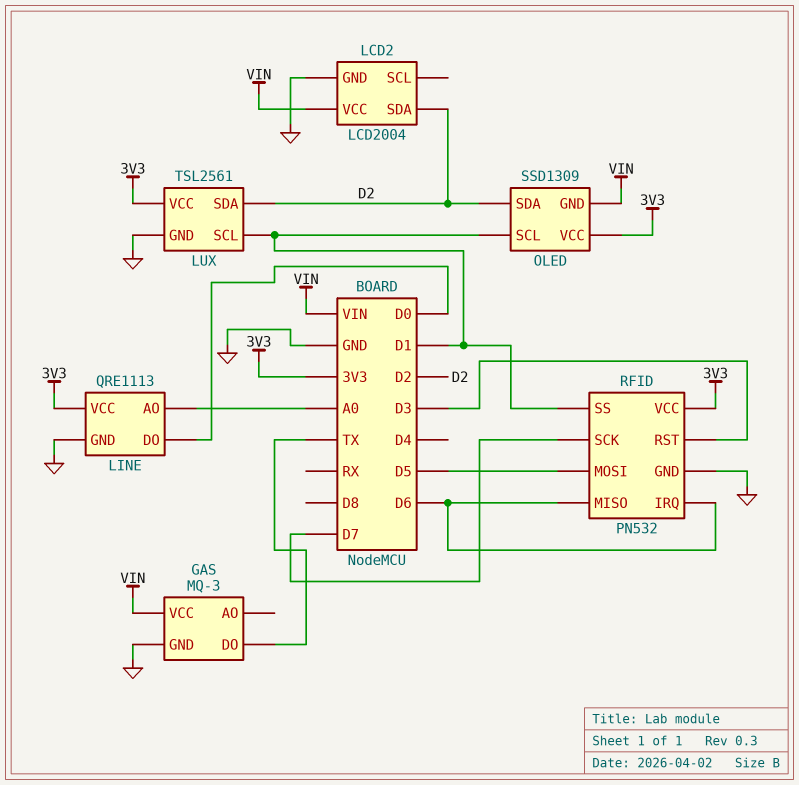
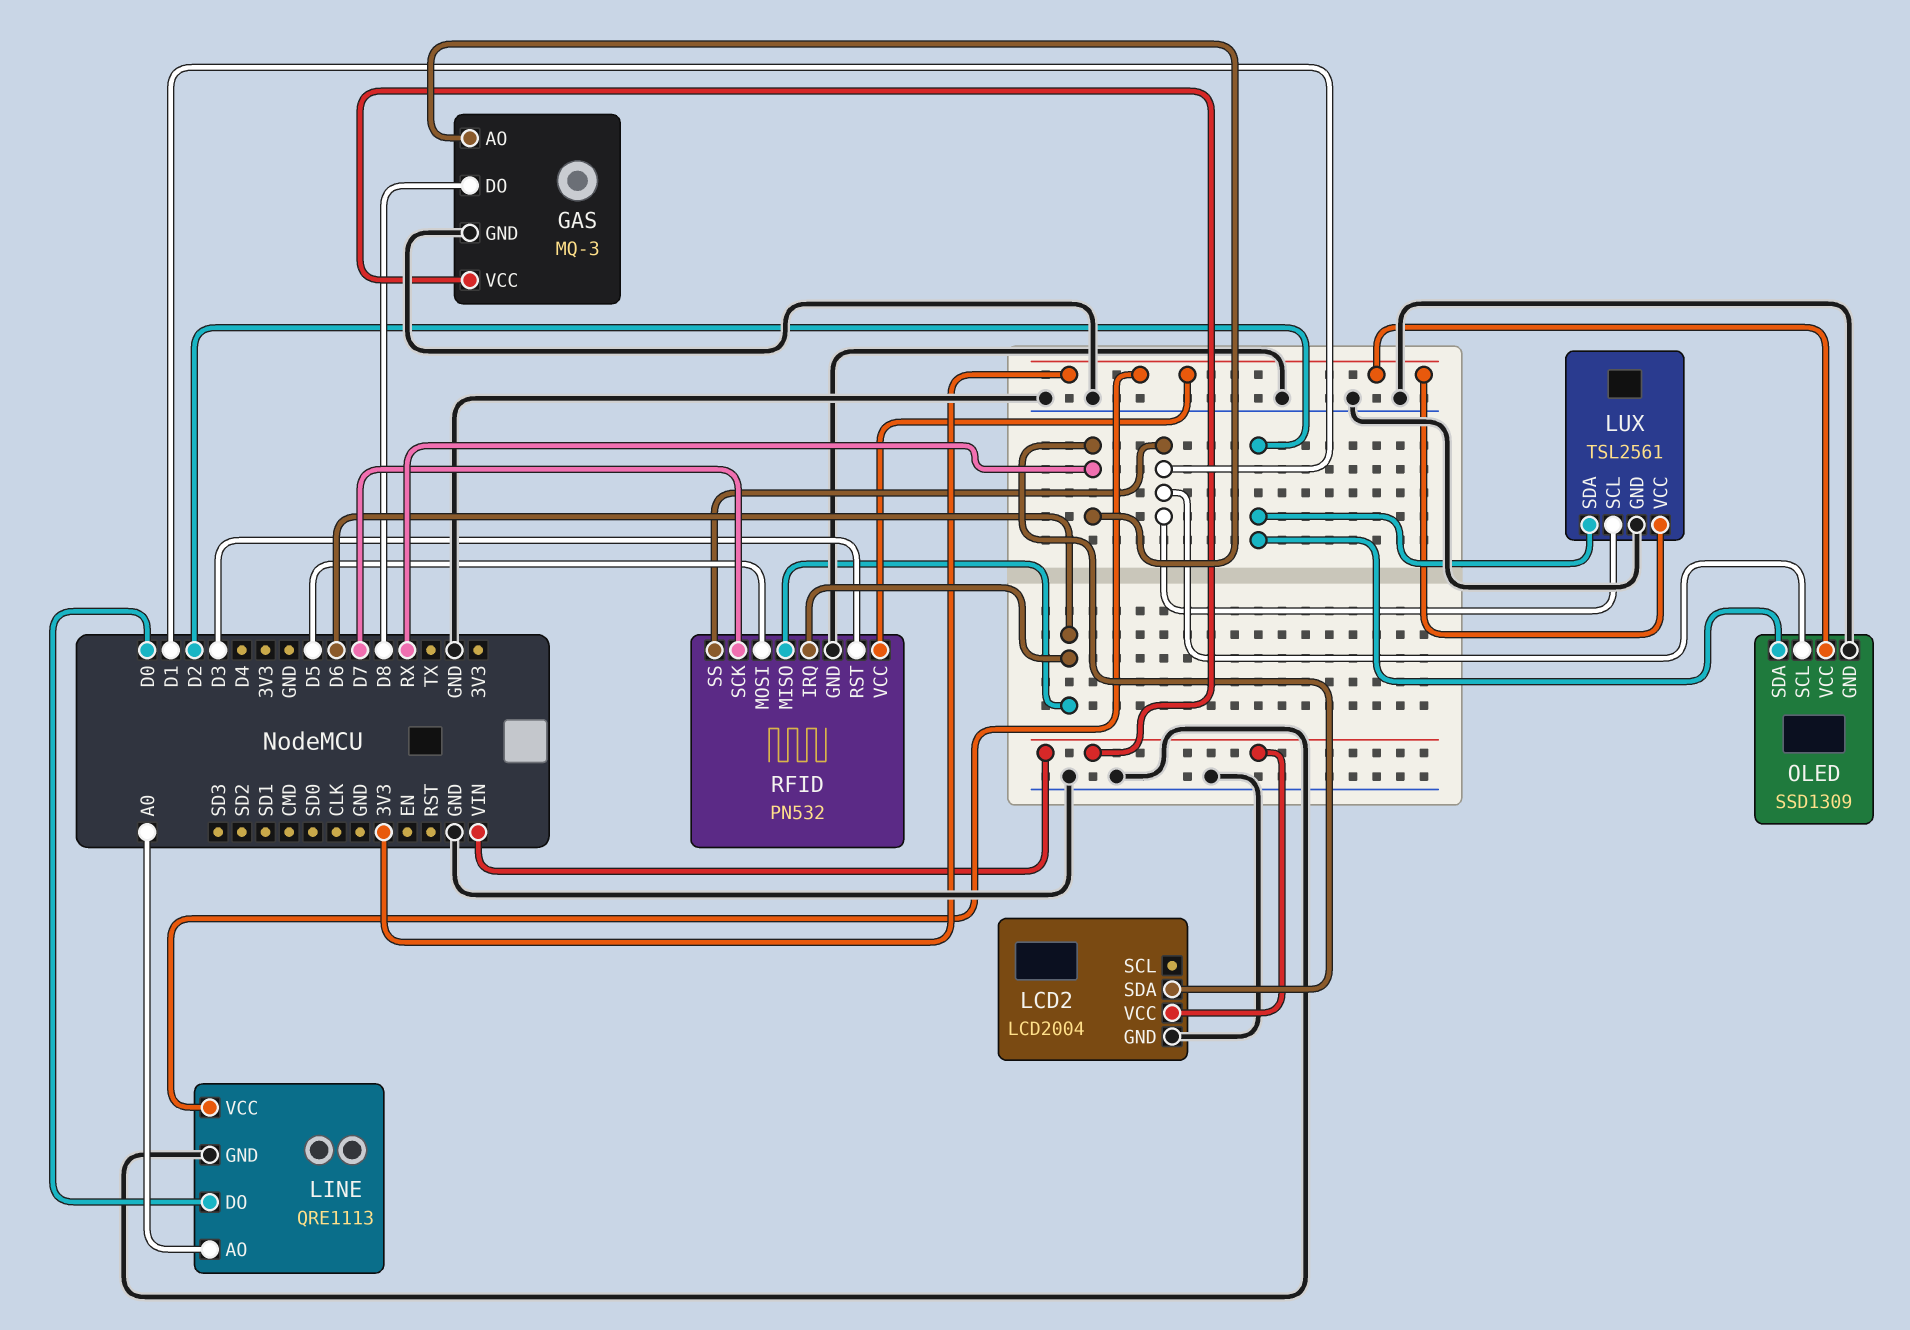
GAS pin AO: none -> RX
GAS pin DO: TX -> D8
LCD2 pin SDA: D2 -> RX
OLED pin GND: VIN -> GND

